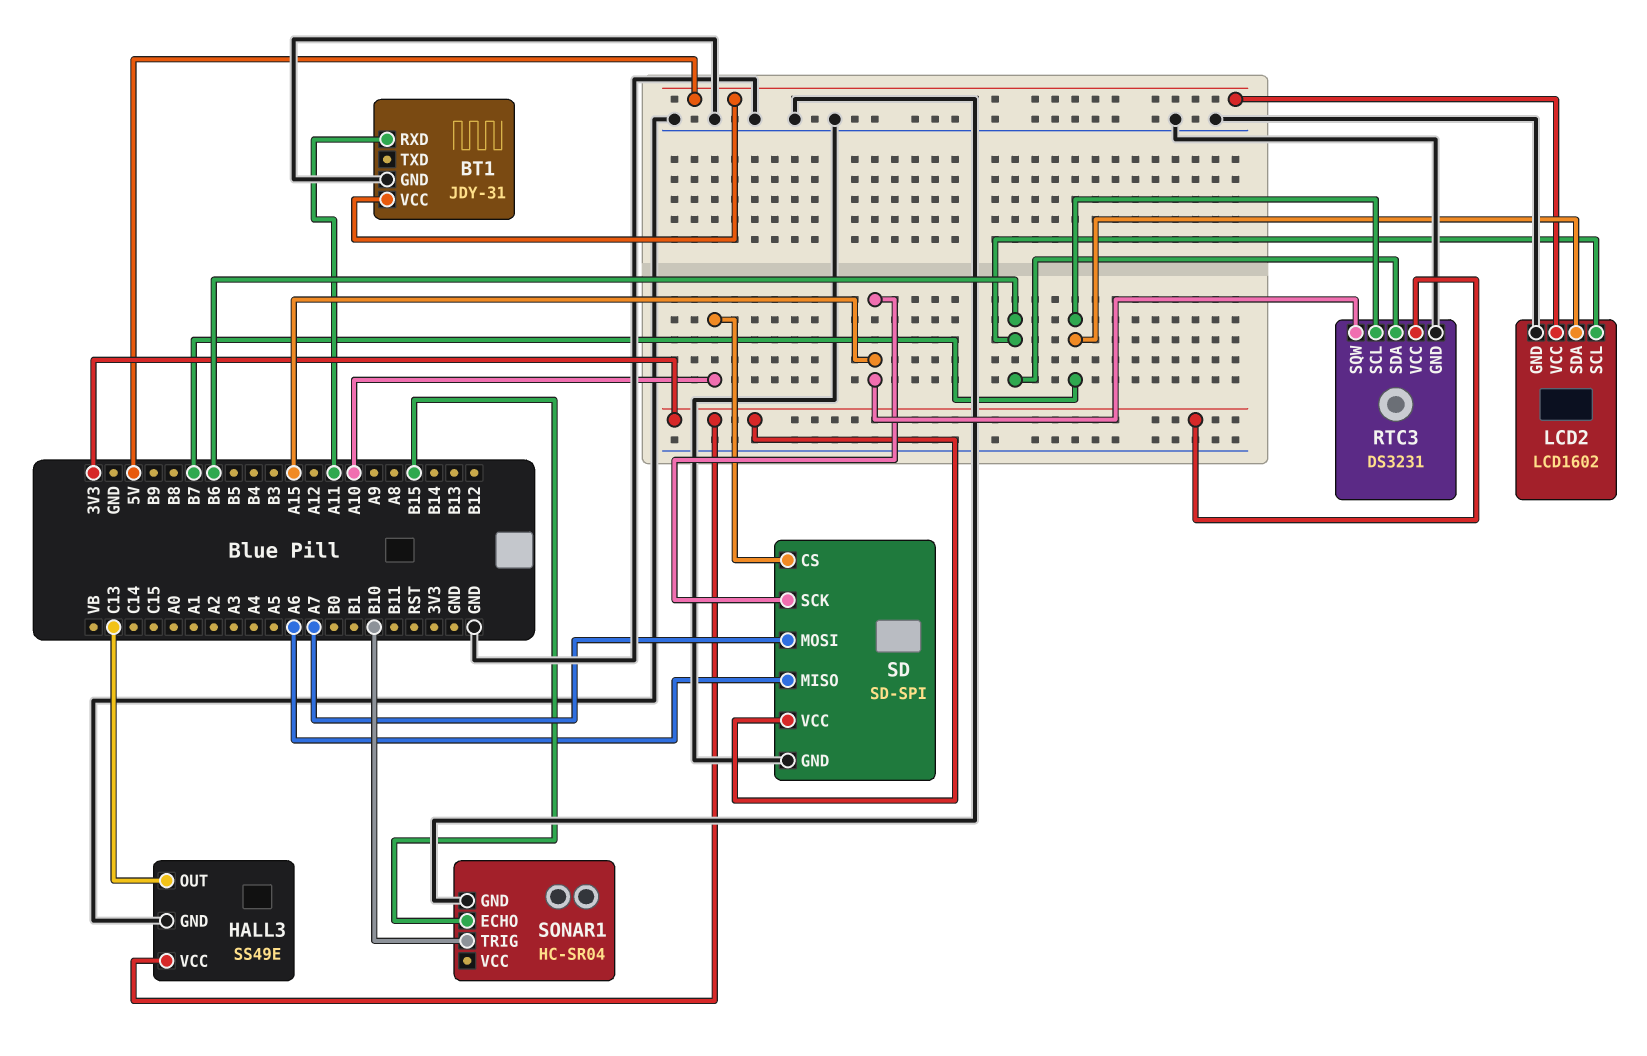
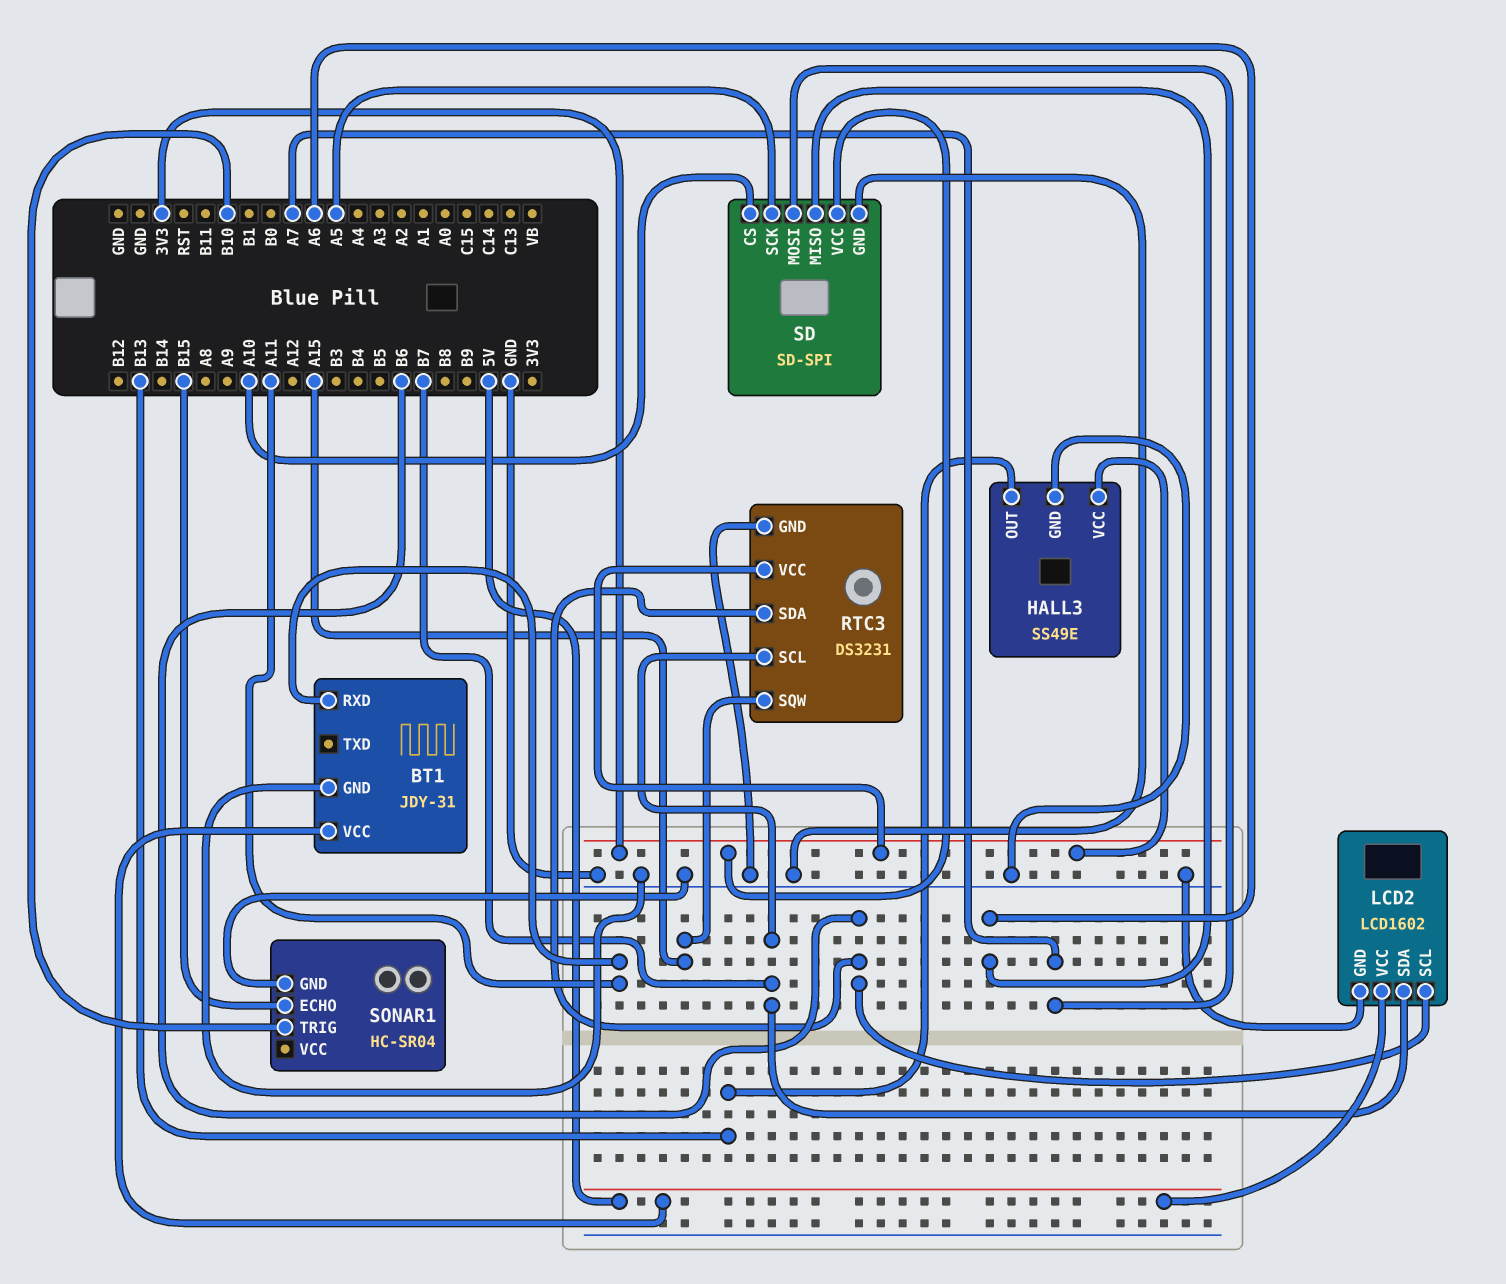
HALL3 pin OUT: C13 -> B13
SD pin SCK: A15 -> A5

